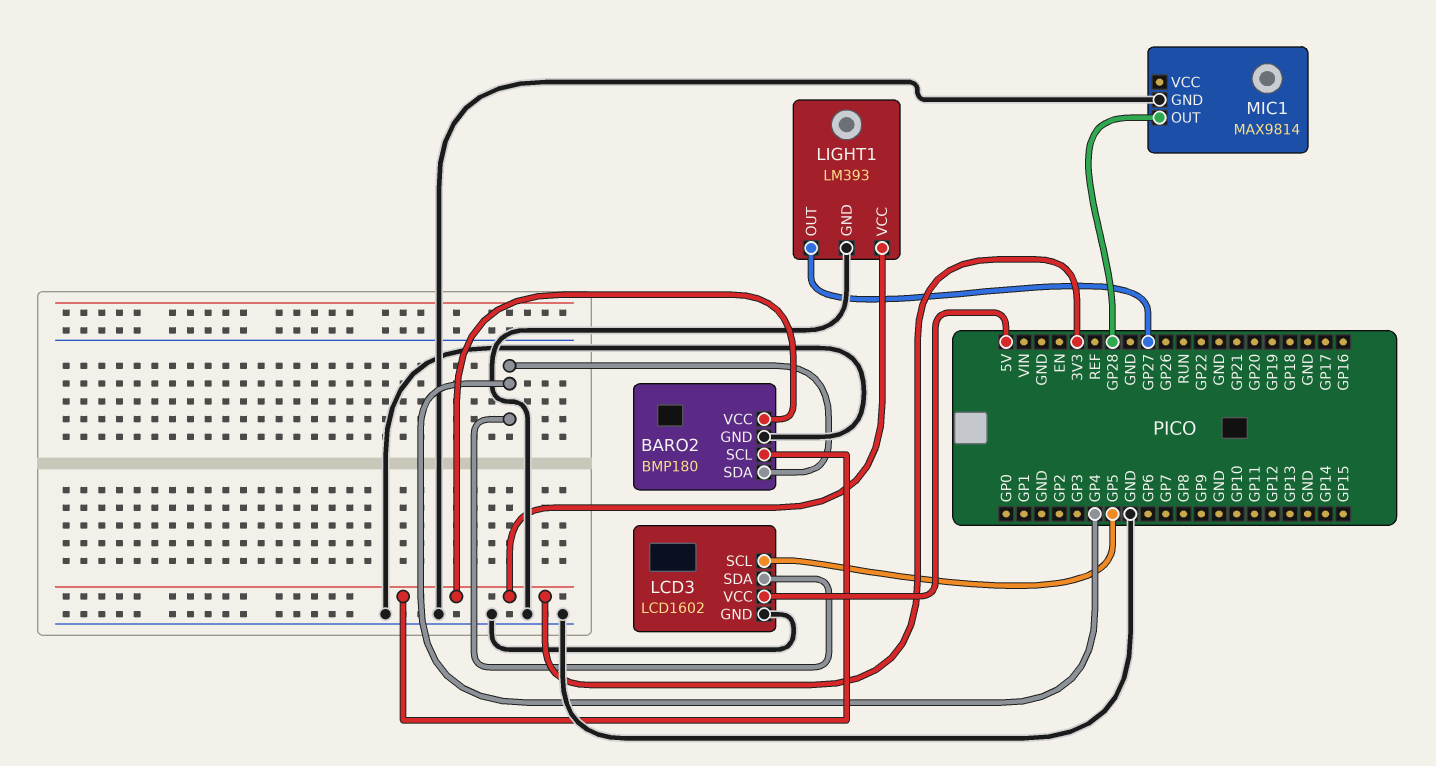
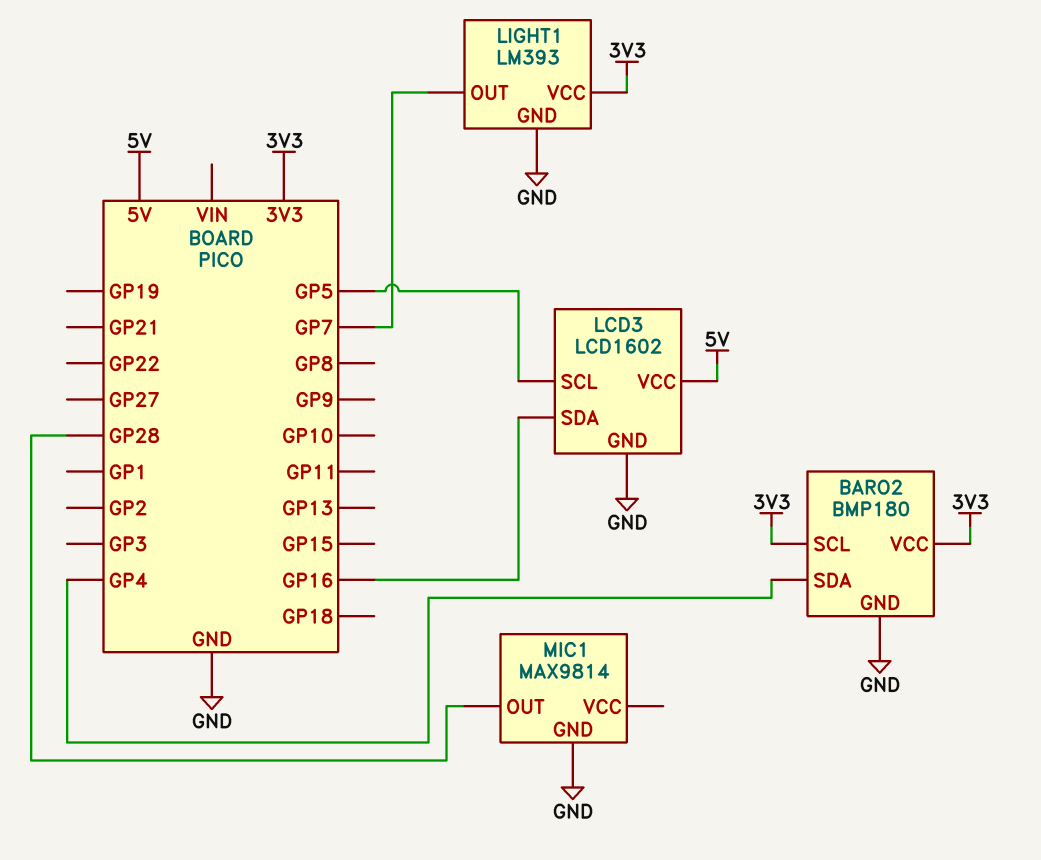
LCD3 pin SDA: GP4 -> GP16
LIGHT1 pin OUT: GP27 -> GP7

